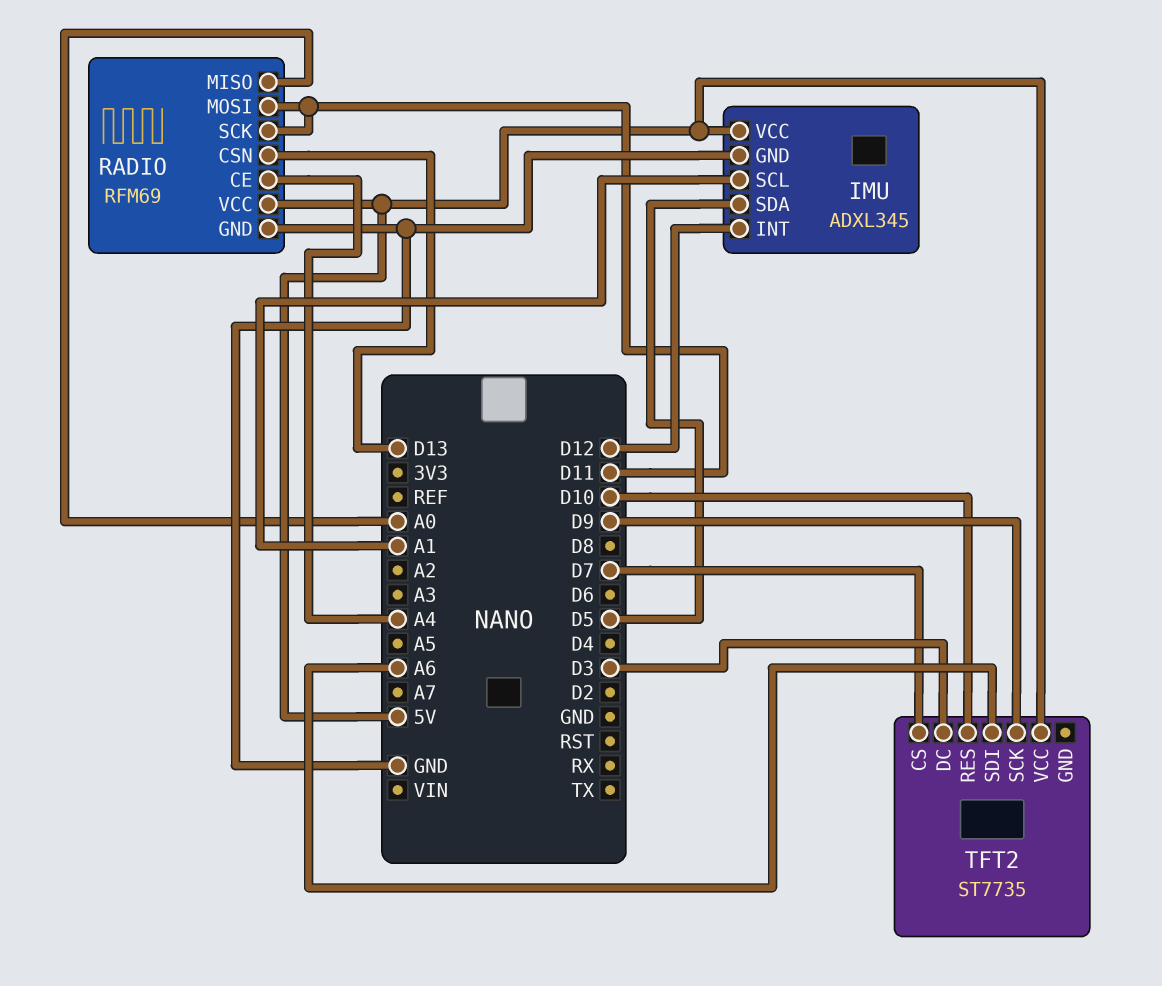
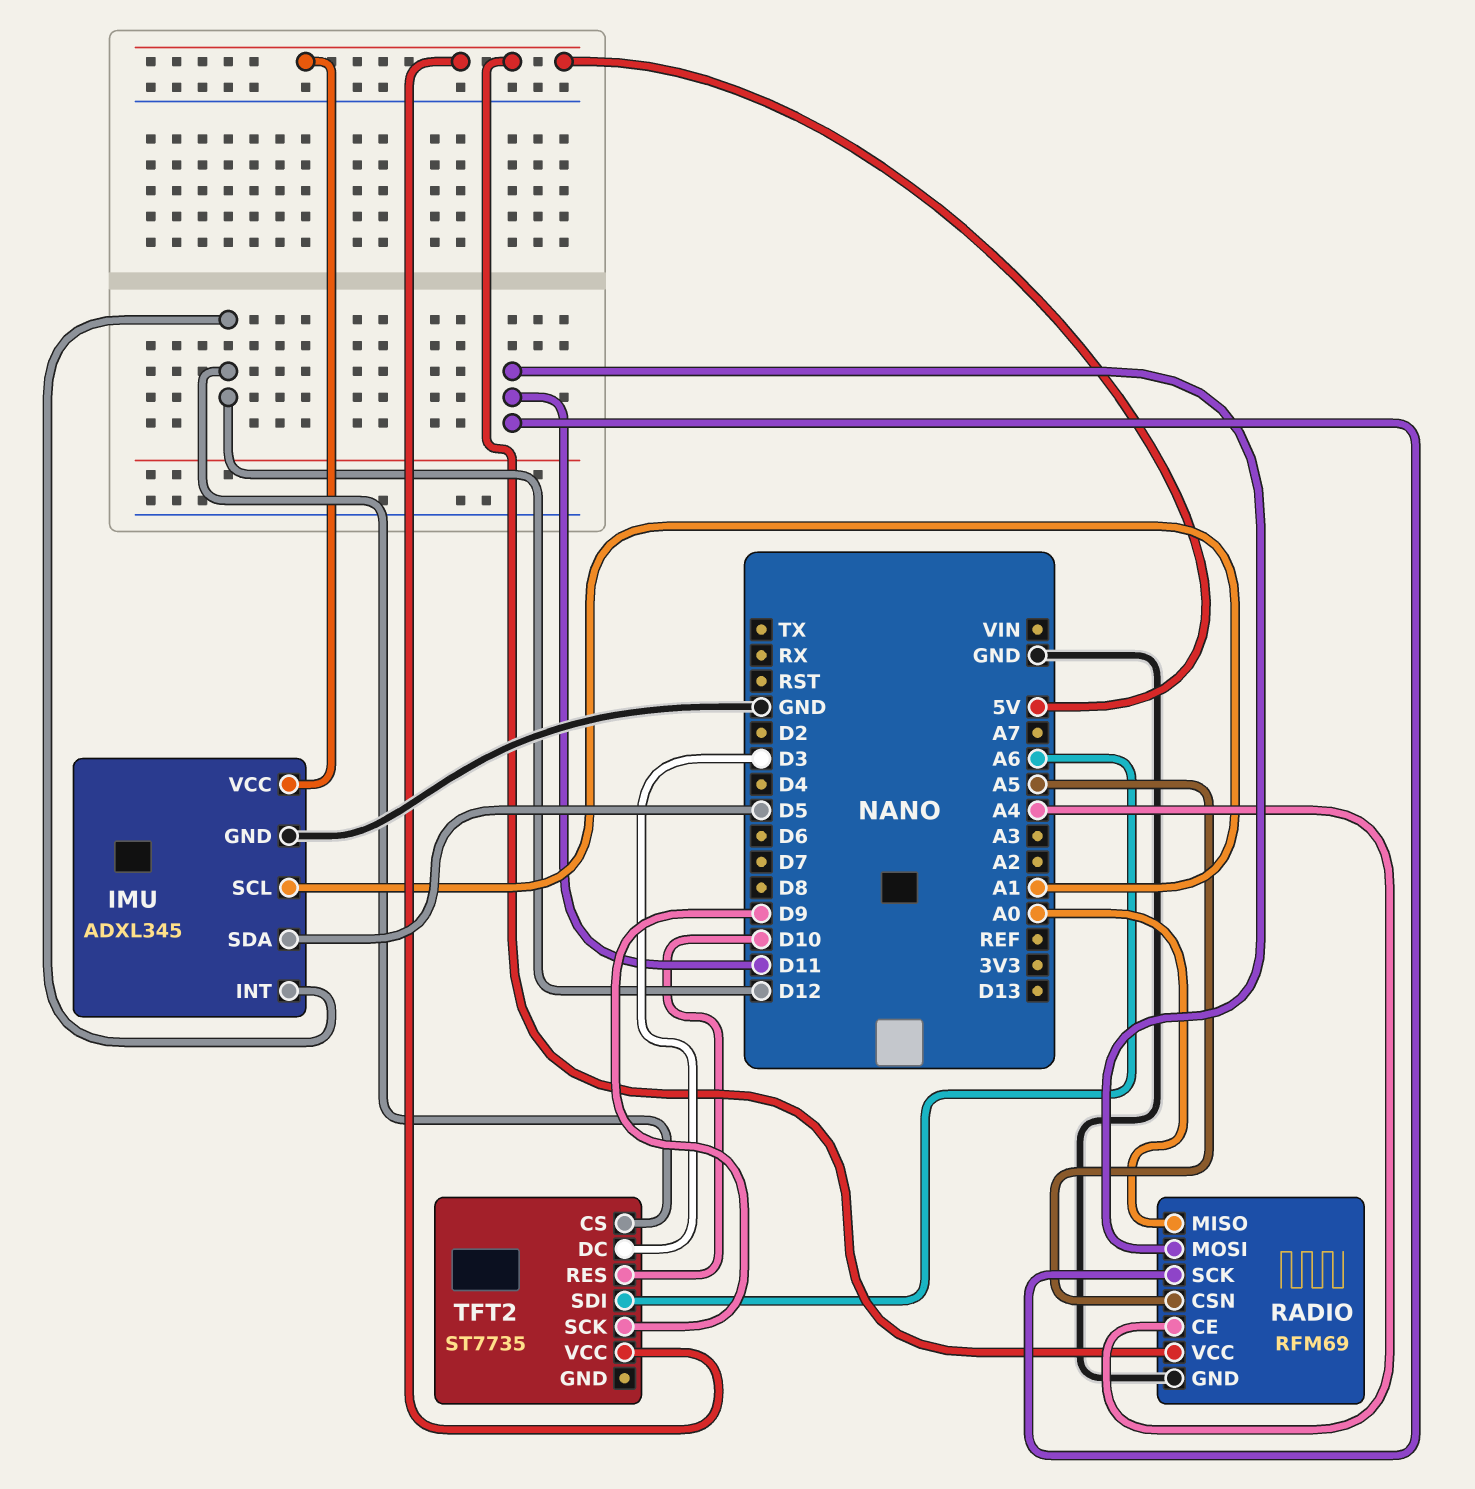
RADIO pin CSN: D13 -> A5
TFT2 pin CS: D7 -> D12

